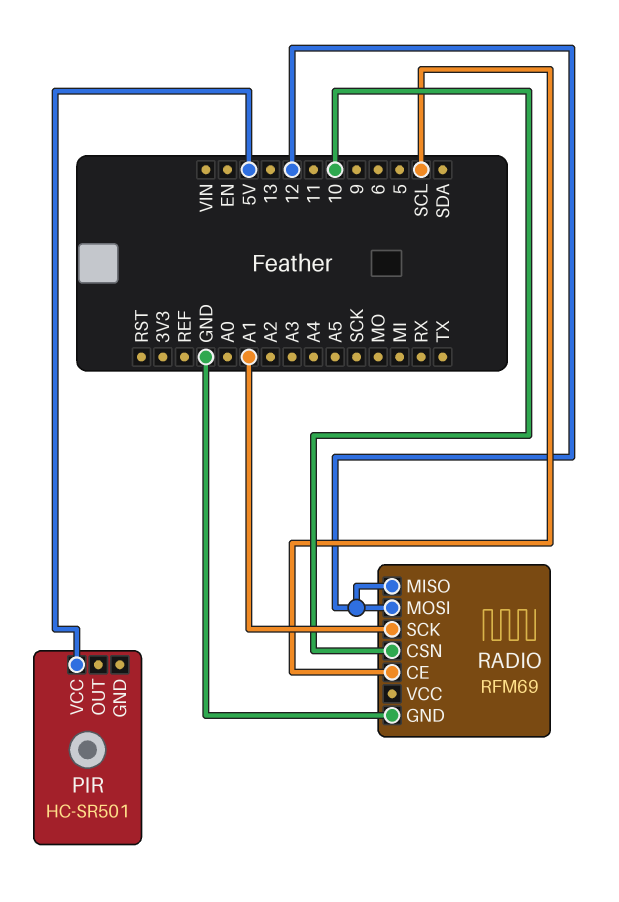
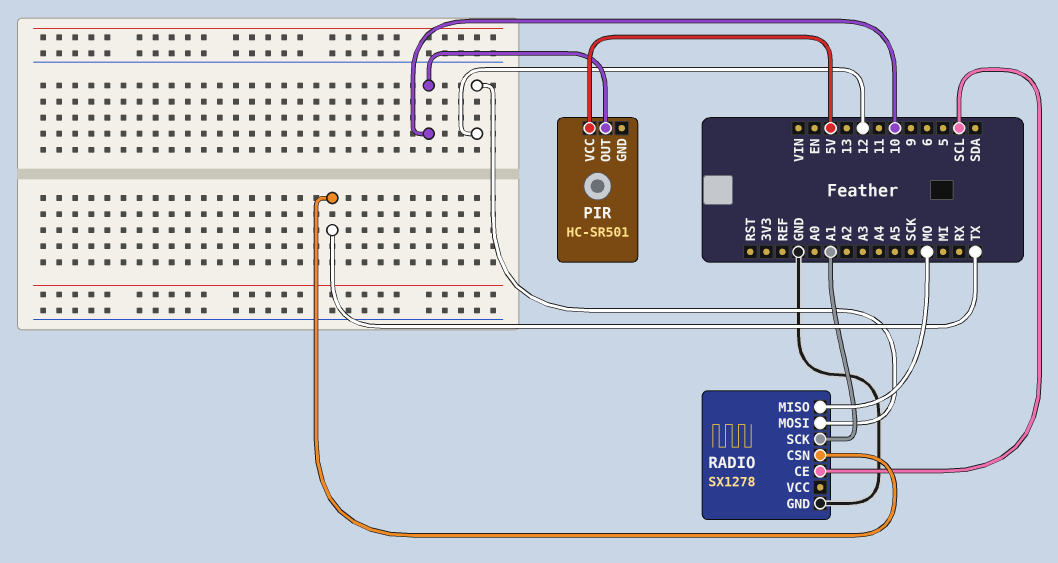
PIR pin OUT: none -> 10
RADIO: RFM69 -> SX1278
RADIO pin CSN: 10 -> TX
RADIO pin MISO: 12 -> MO

